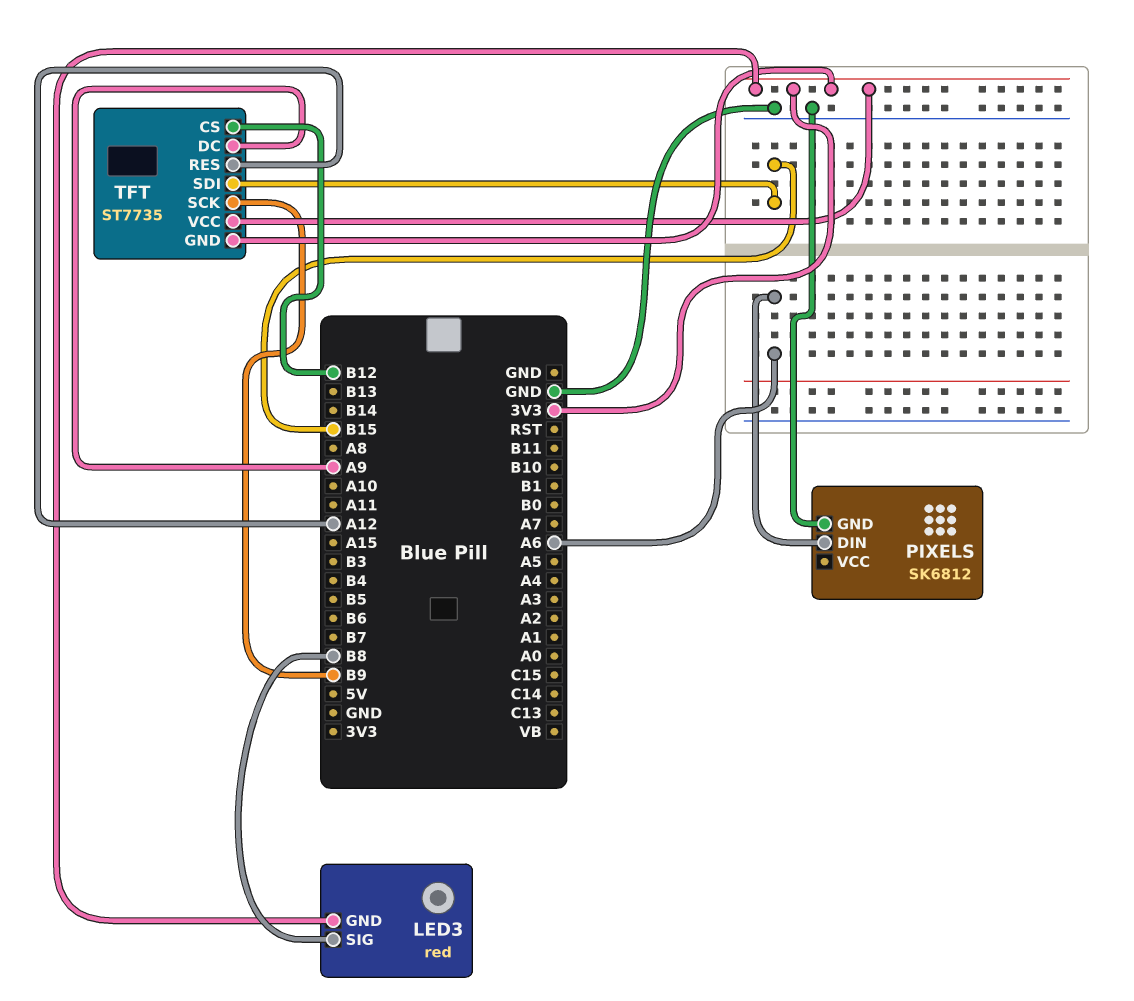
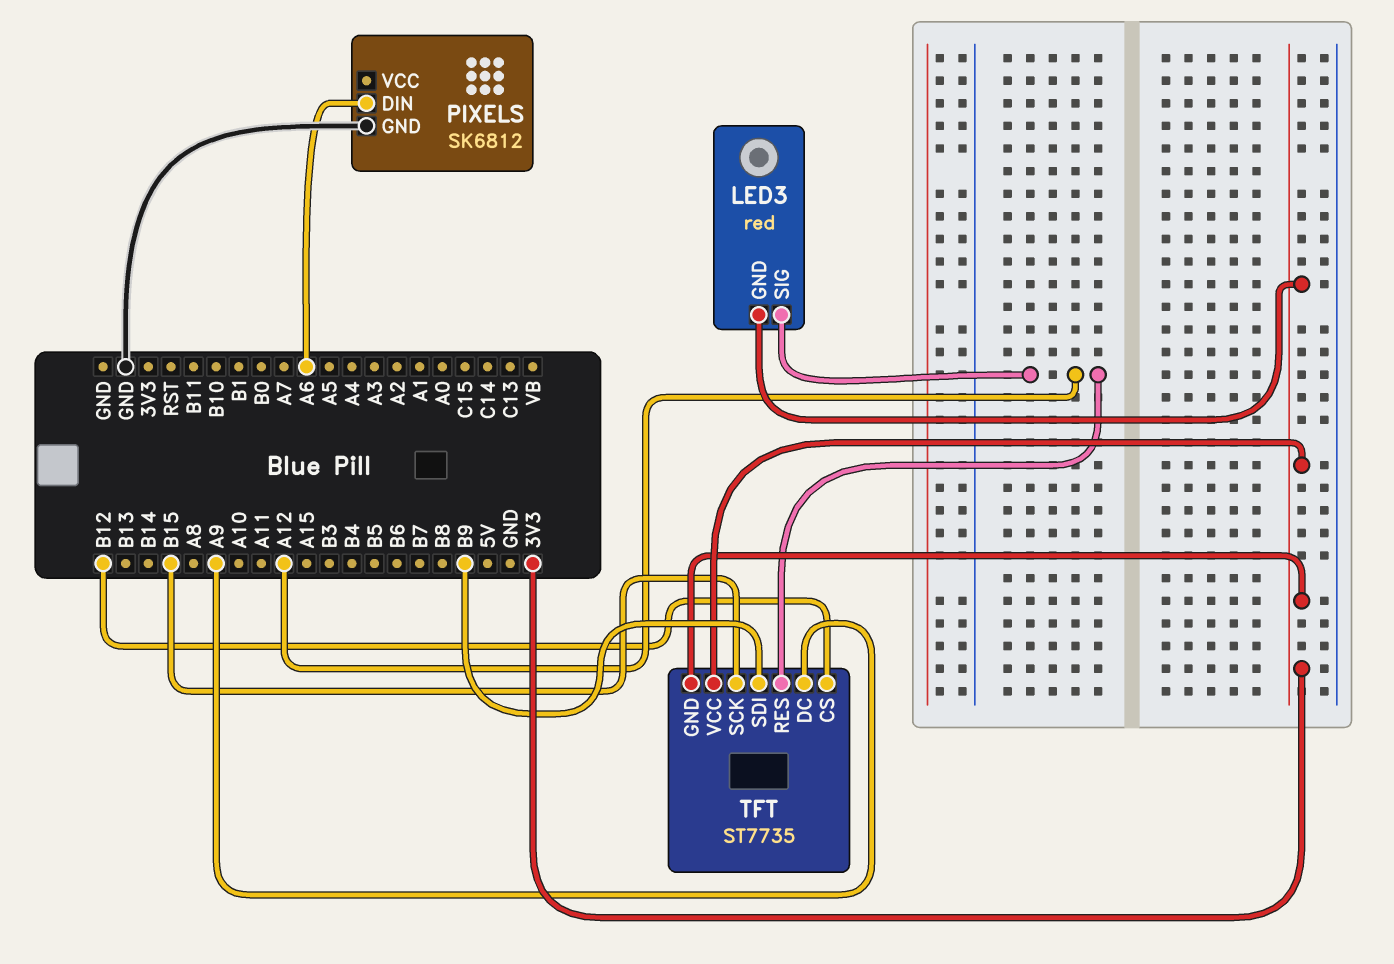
LED3 pin SIG: B8 -> A12
TFT pin SCK: B9 -> B15
TFT pin SDI: B15 -> B9

